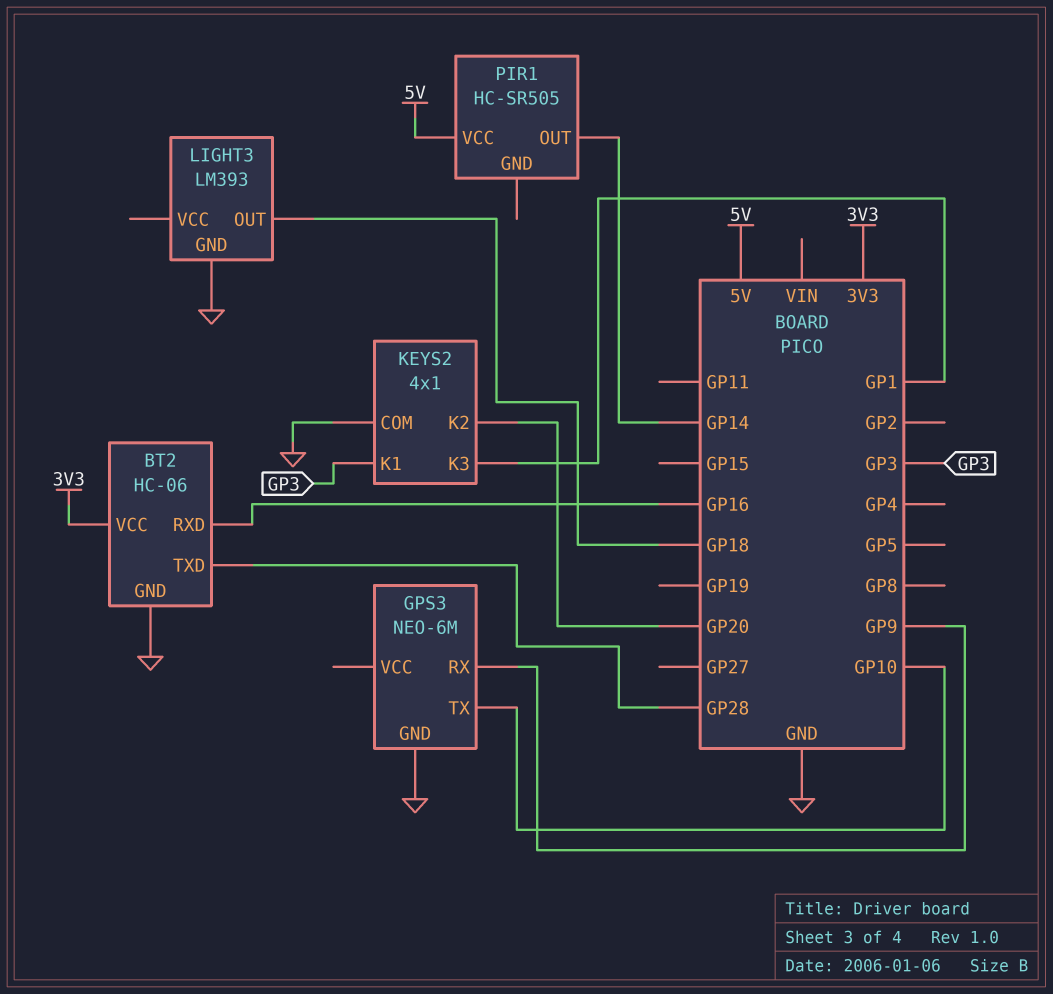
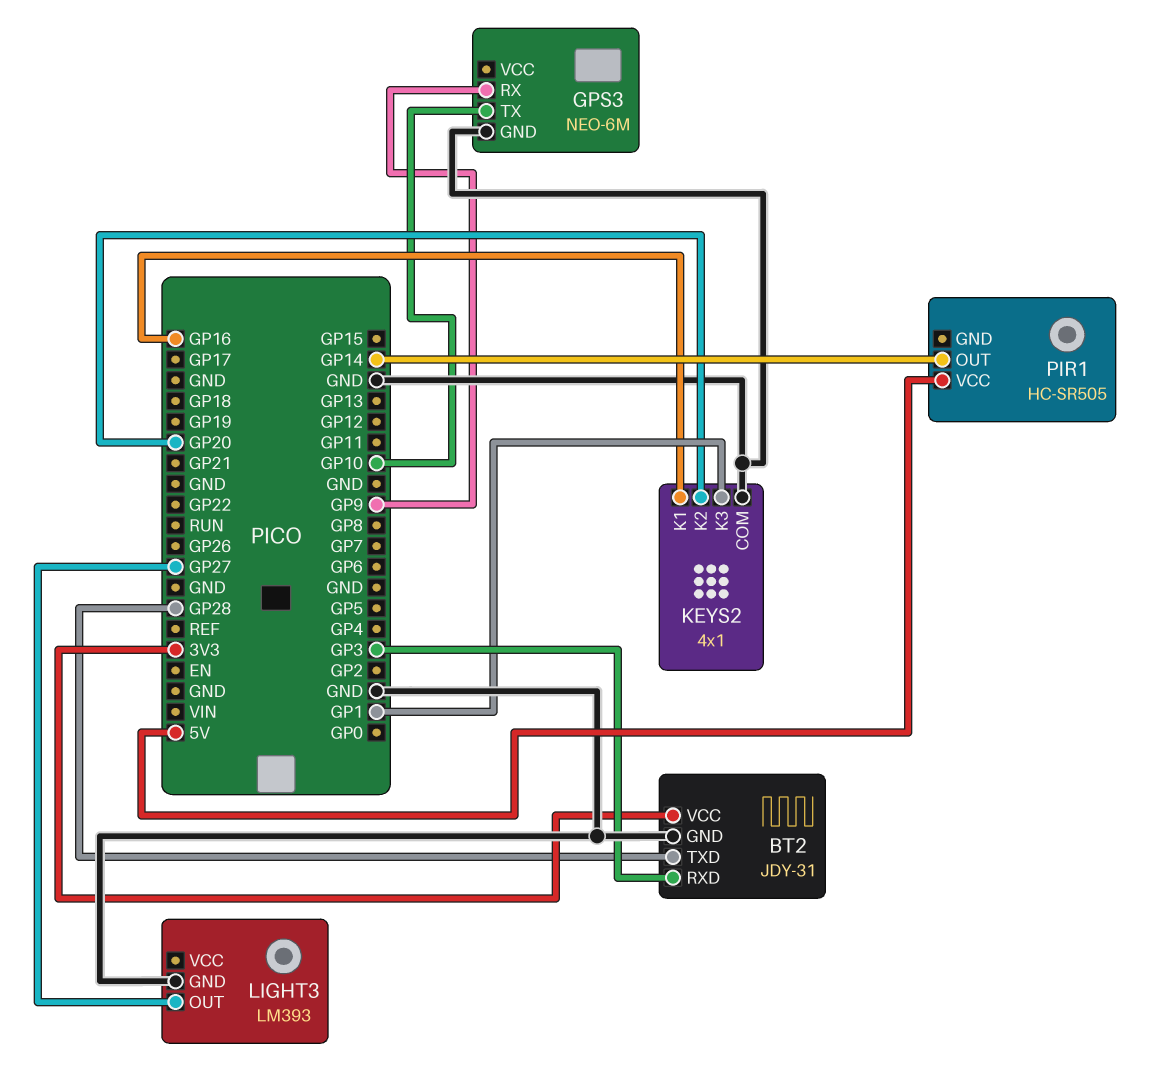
BT2: HC-06 -> JDY-31
BT2 pin RXD: GP16 -> GP3
KEYS2 pin K1: GP3 -> GP16
LIGHT3 pin OUT: GP18 -> GP27

